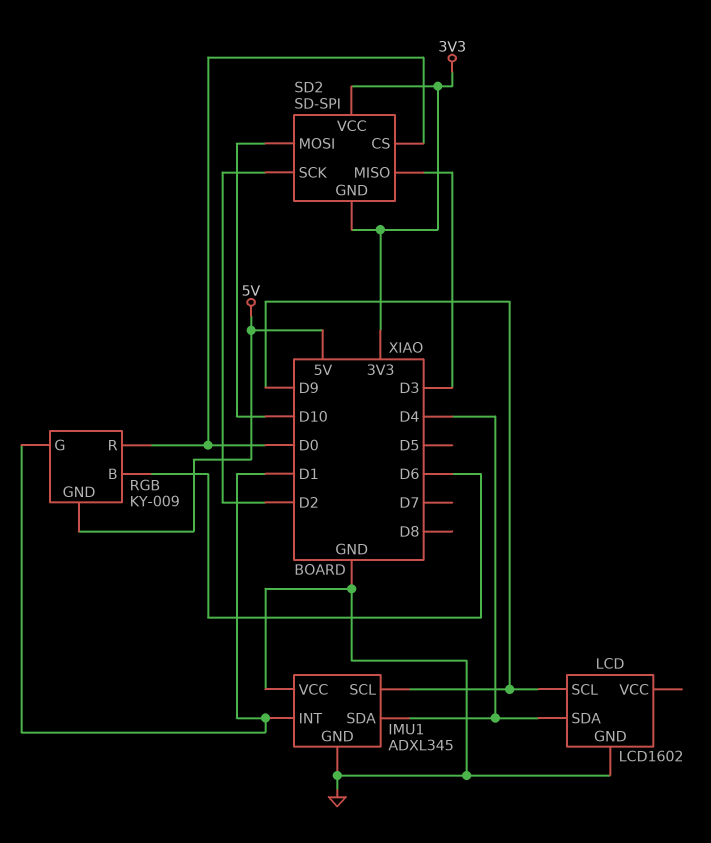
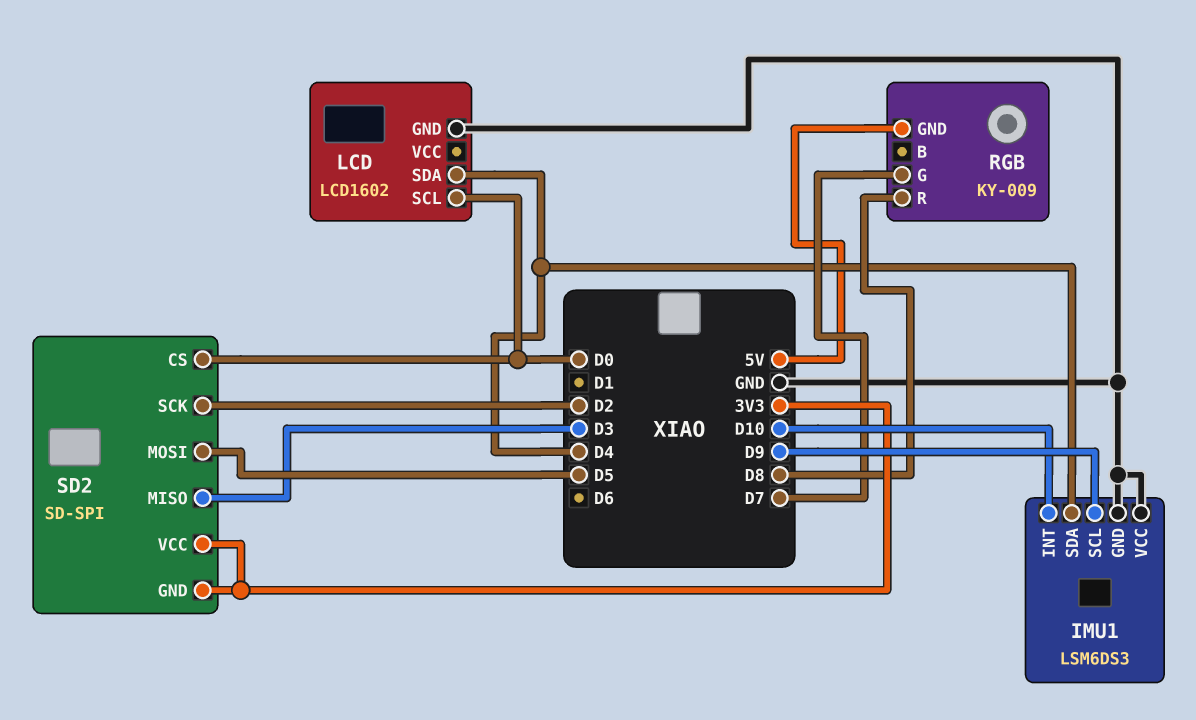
IMU1: ADXL345 -> LSM6DS3
IMU1 pin INT: D1 -> D10
LCD pin SCL: D9 -> D0
RGB pin B: D6 -> none
RGB pin G: D1 -> D7
RGB pin R: D0 -> D8
SD2 pin MOSI: D10 -> D5

